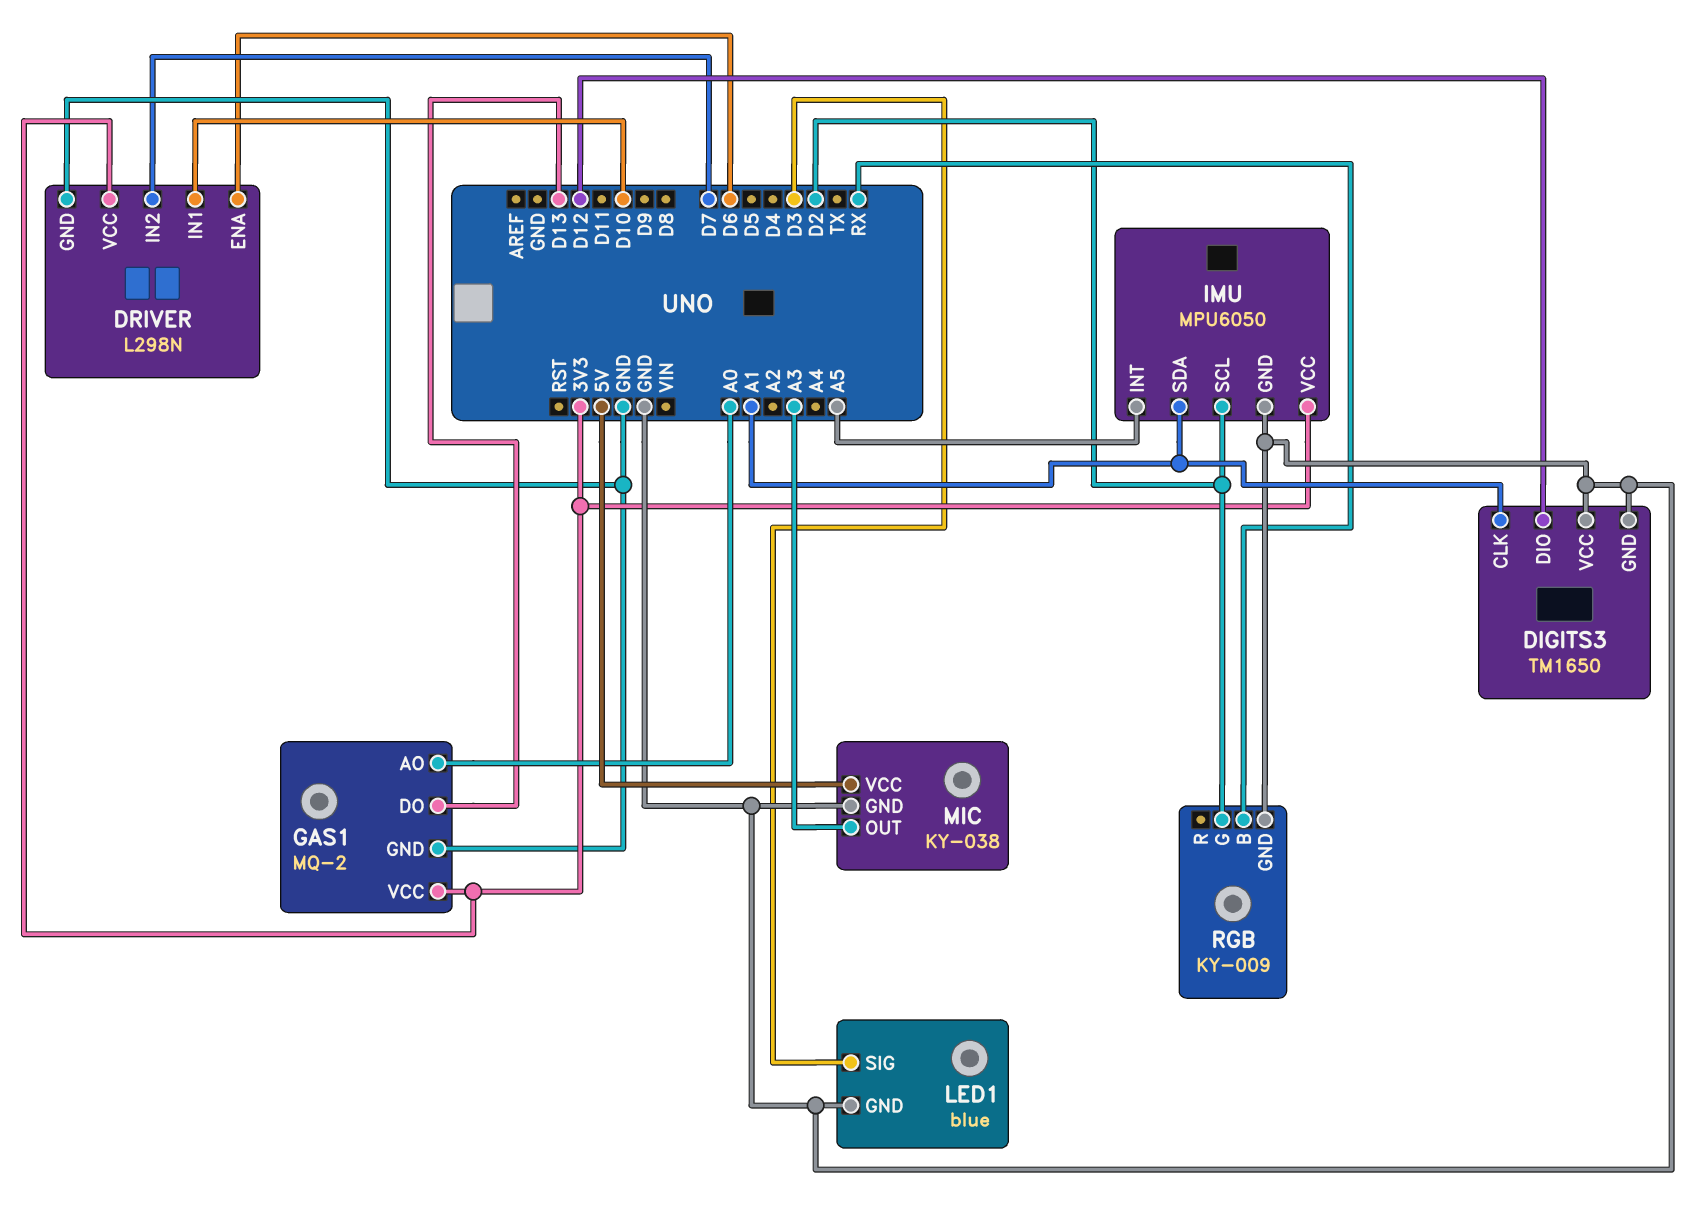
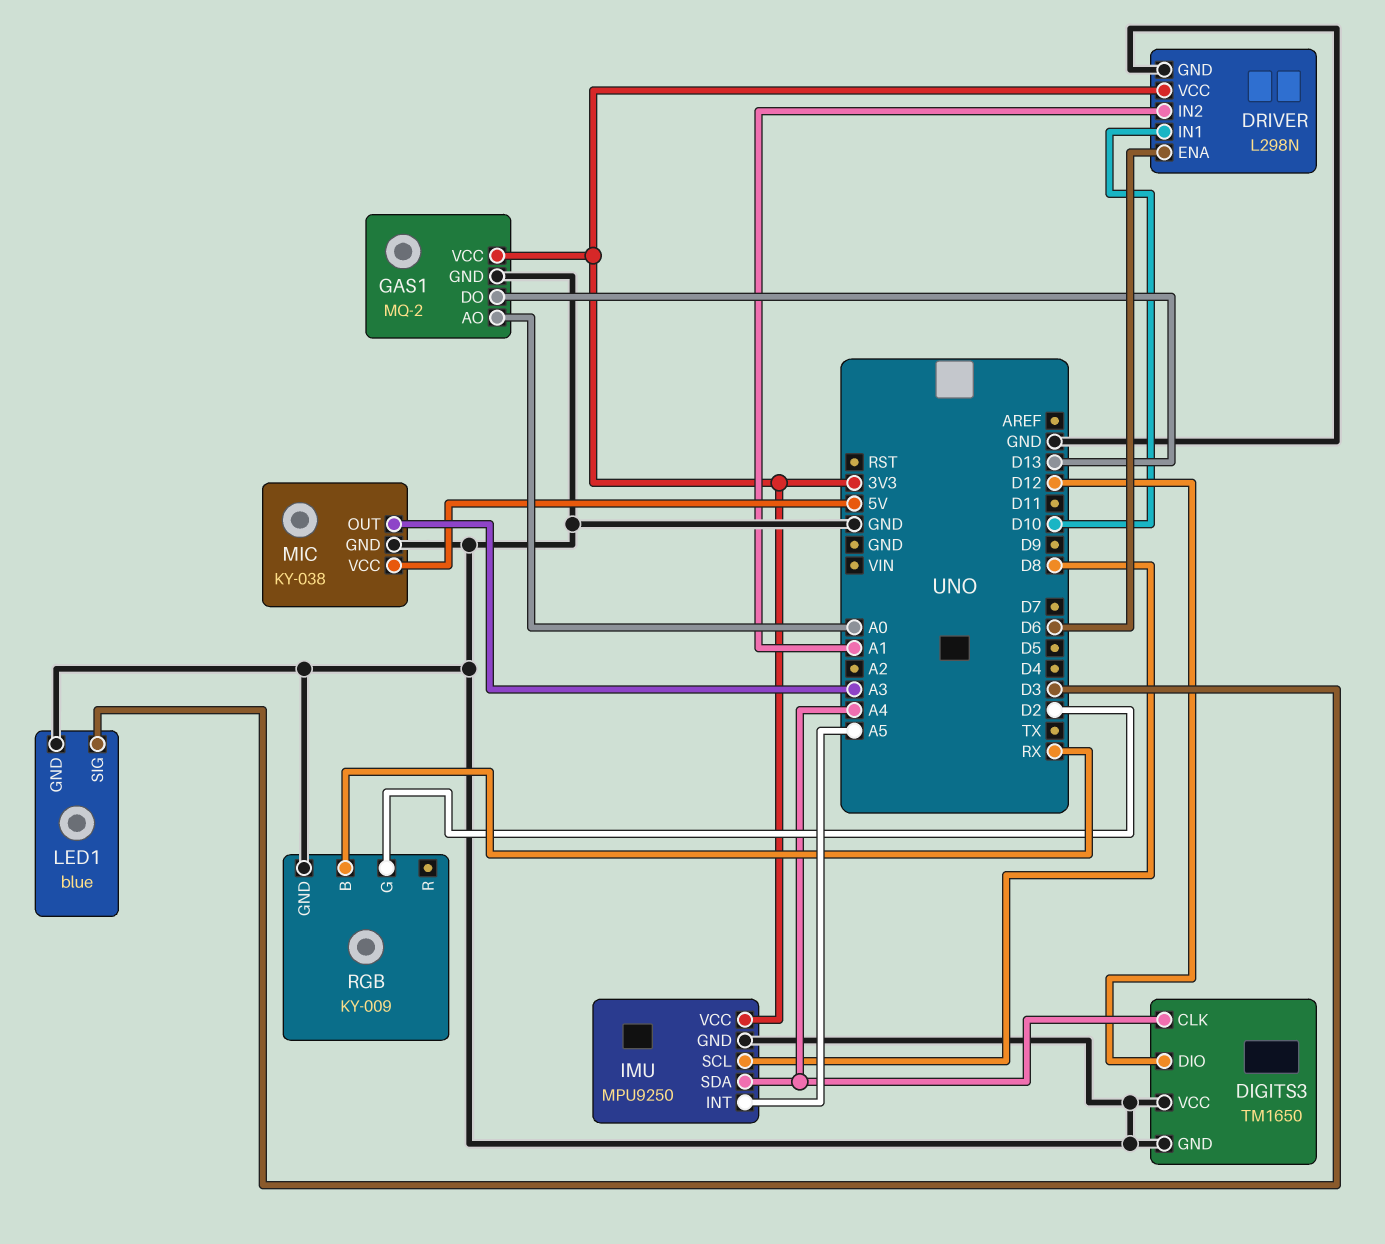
DIGITS3 pin CLK: A1 -> A4
DRIVER pin IN2: D7 -> A1
IMU: MPU6050 -> MPU9250
IMU pin SCL: D2 -> D8
IMU pin SDA: A1 -> A4

